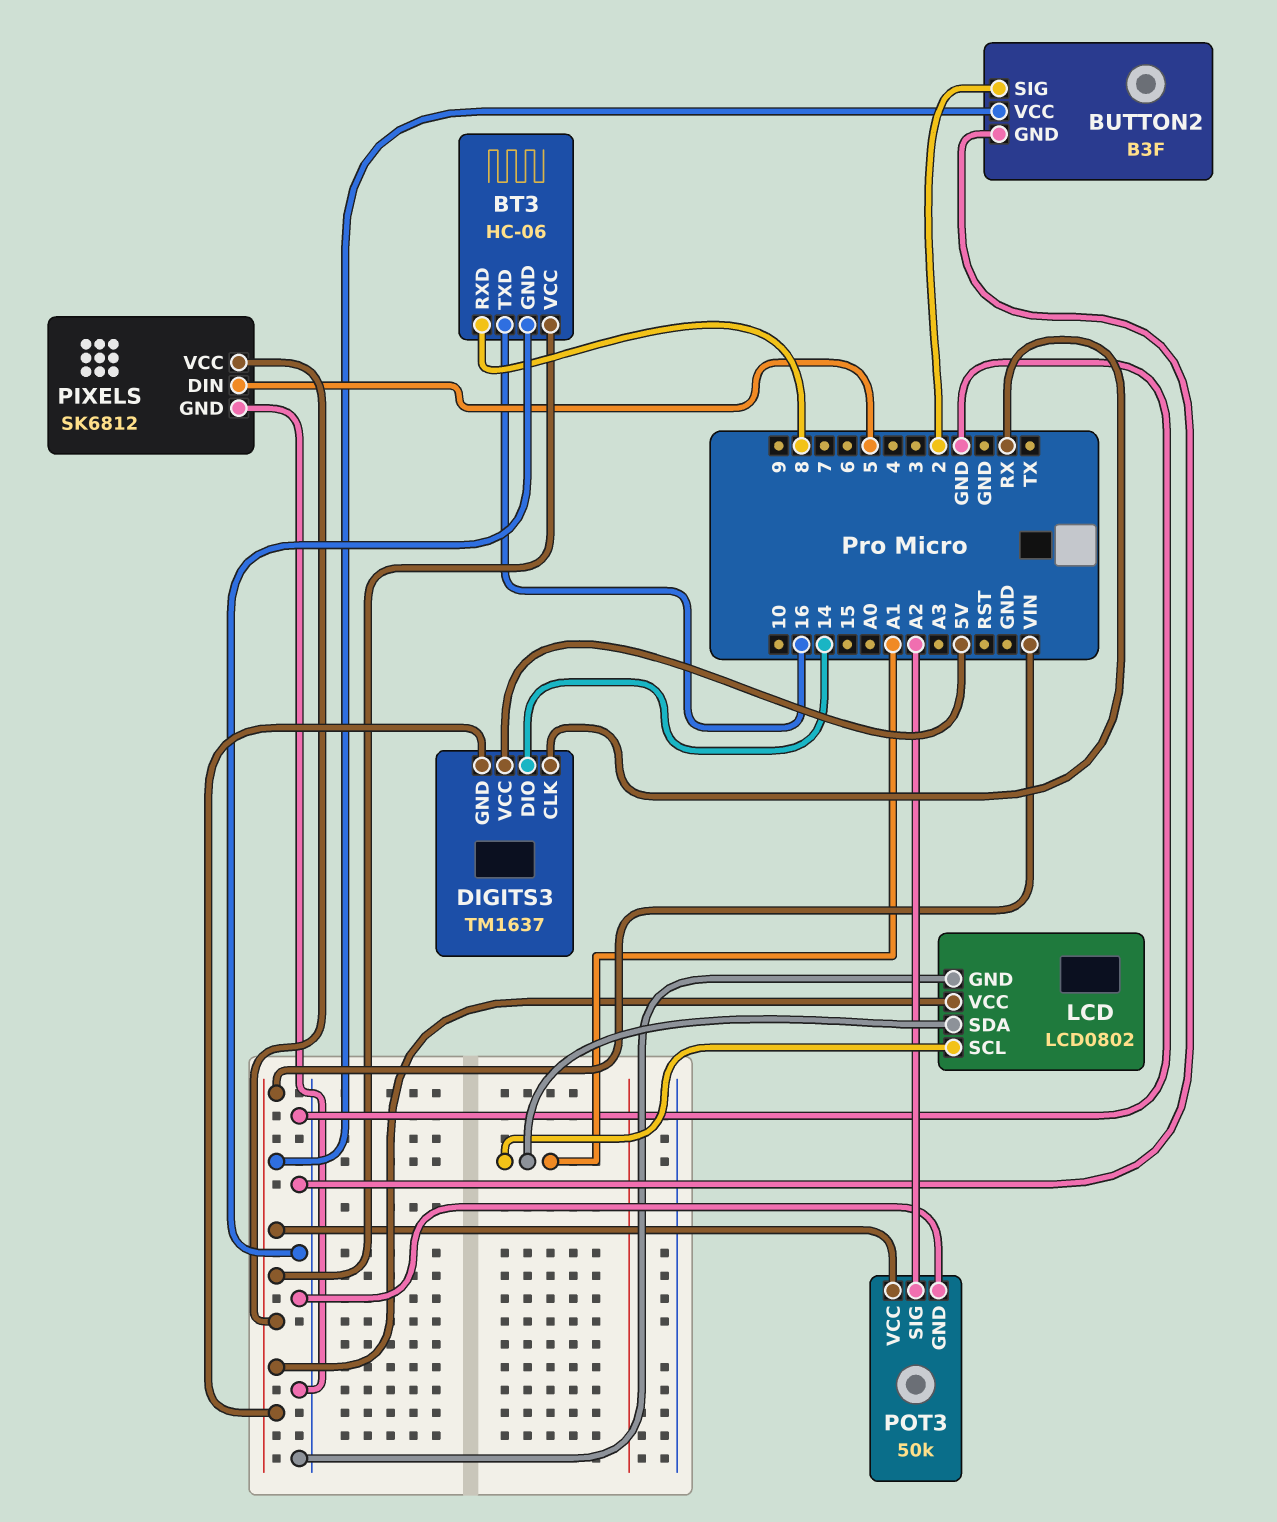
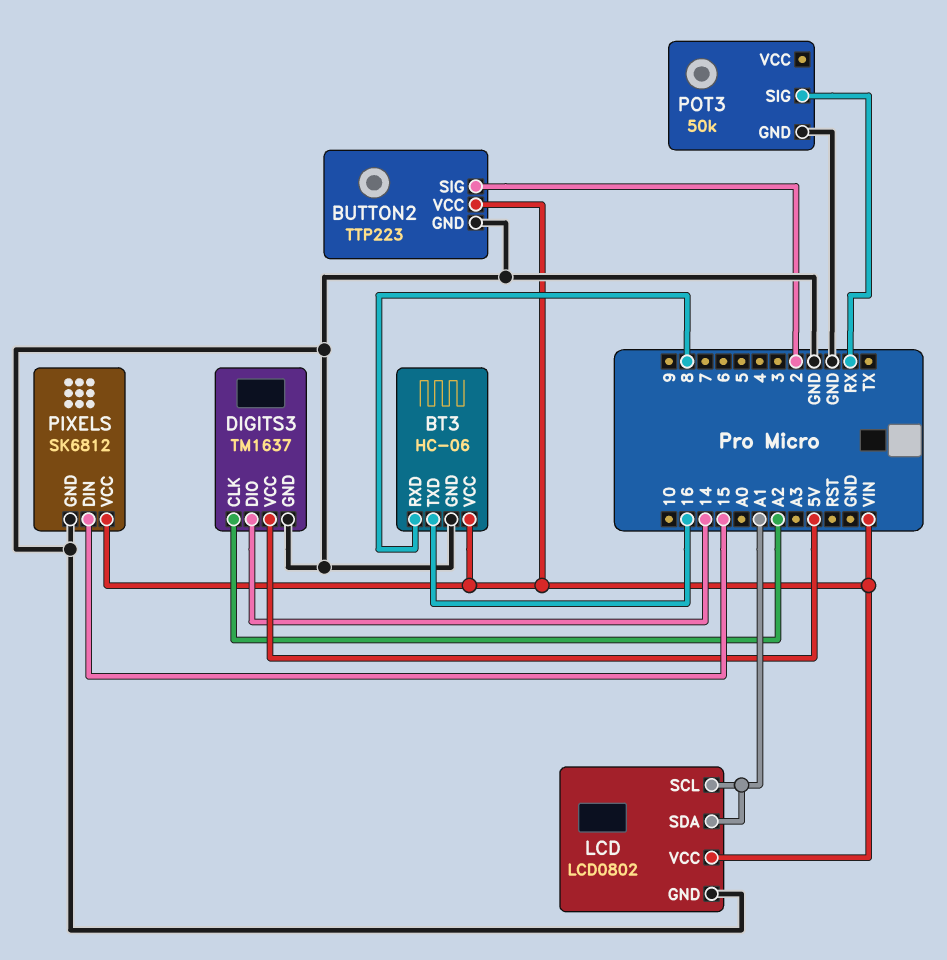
BUTTON2: B3F -> TTP223
DIGITS3 pin CLK: RX -> A2
DIGITS3 pin GND: VIN -> GND
PIXELS pin DIN: 5 -> 15
POT3 pin SIG: A2 -> RX
POT3 pin VCC: VIN -> none

